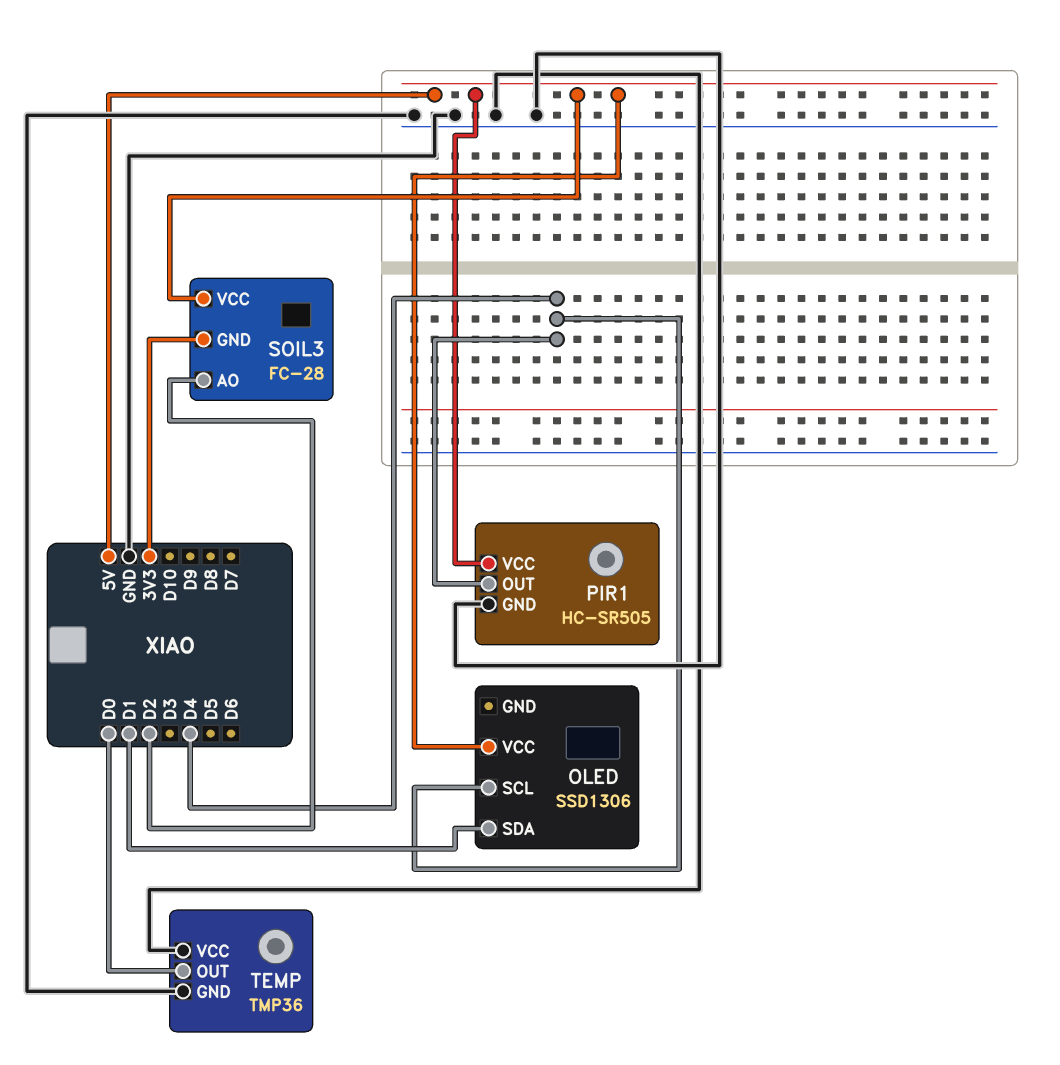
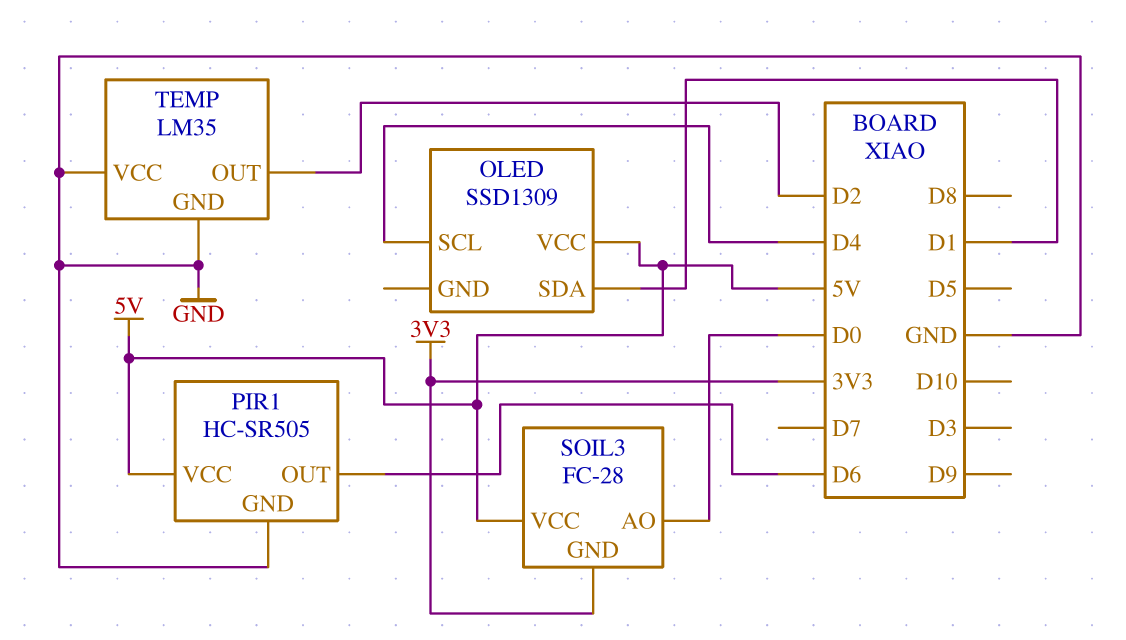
OLED: SSD1306 -> SSD1309
PIR1 pin OUT: D4 -> D6
SOIL3 pin AO: D2 -> D0
TEMP: TMP36 -> LM35
TEMP pin OUT: D0 -> D2

